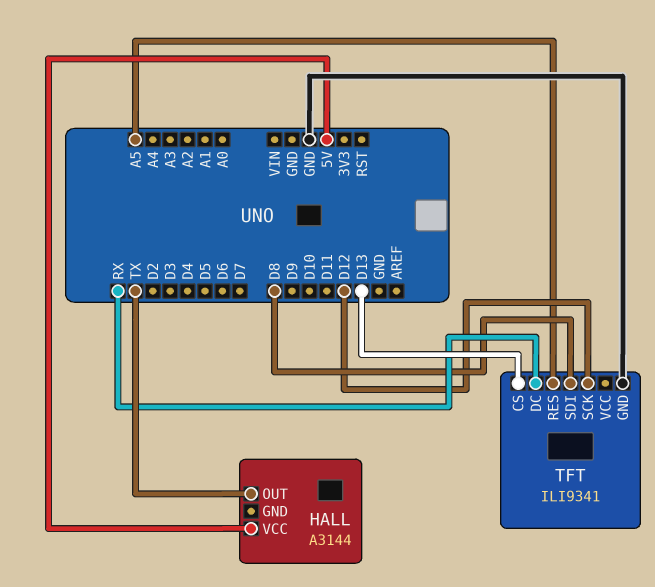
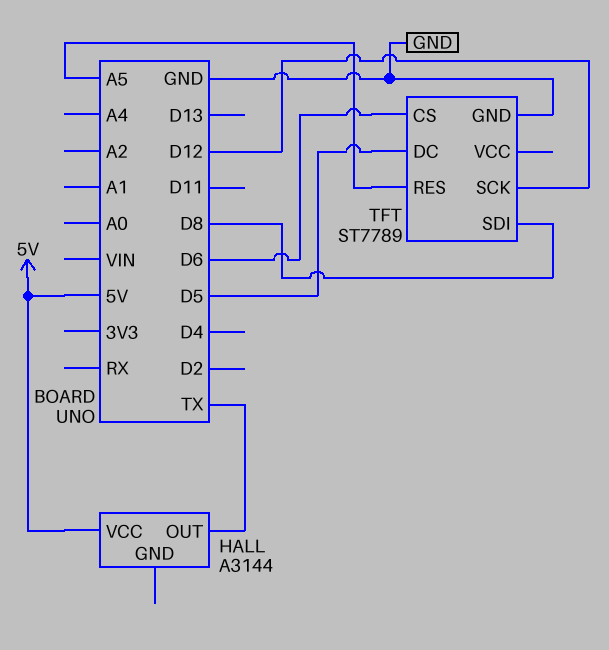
TFT: ILI9341 -> ST7789
TFT pin CS: D13 -> D6
TFT pin DC: RX -> D5

